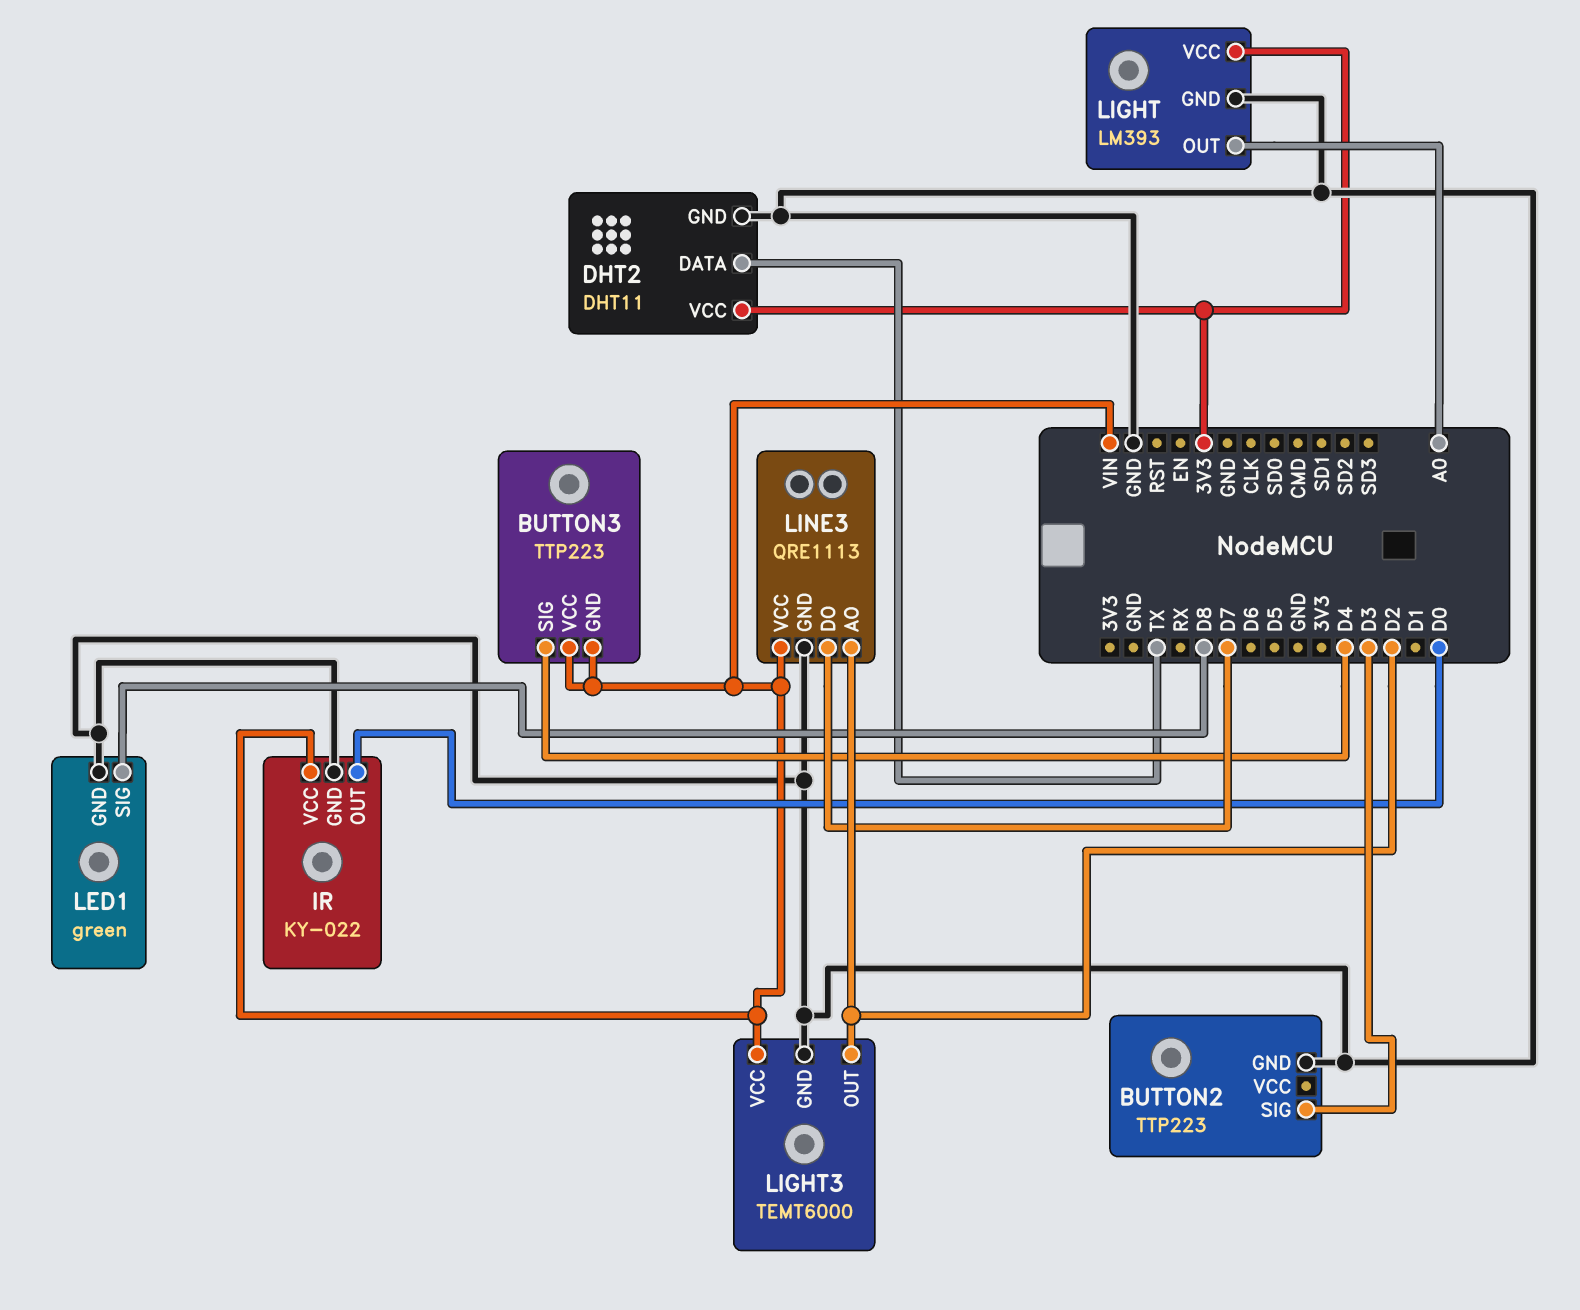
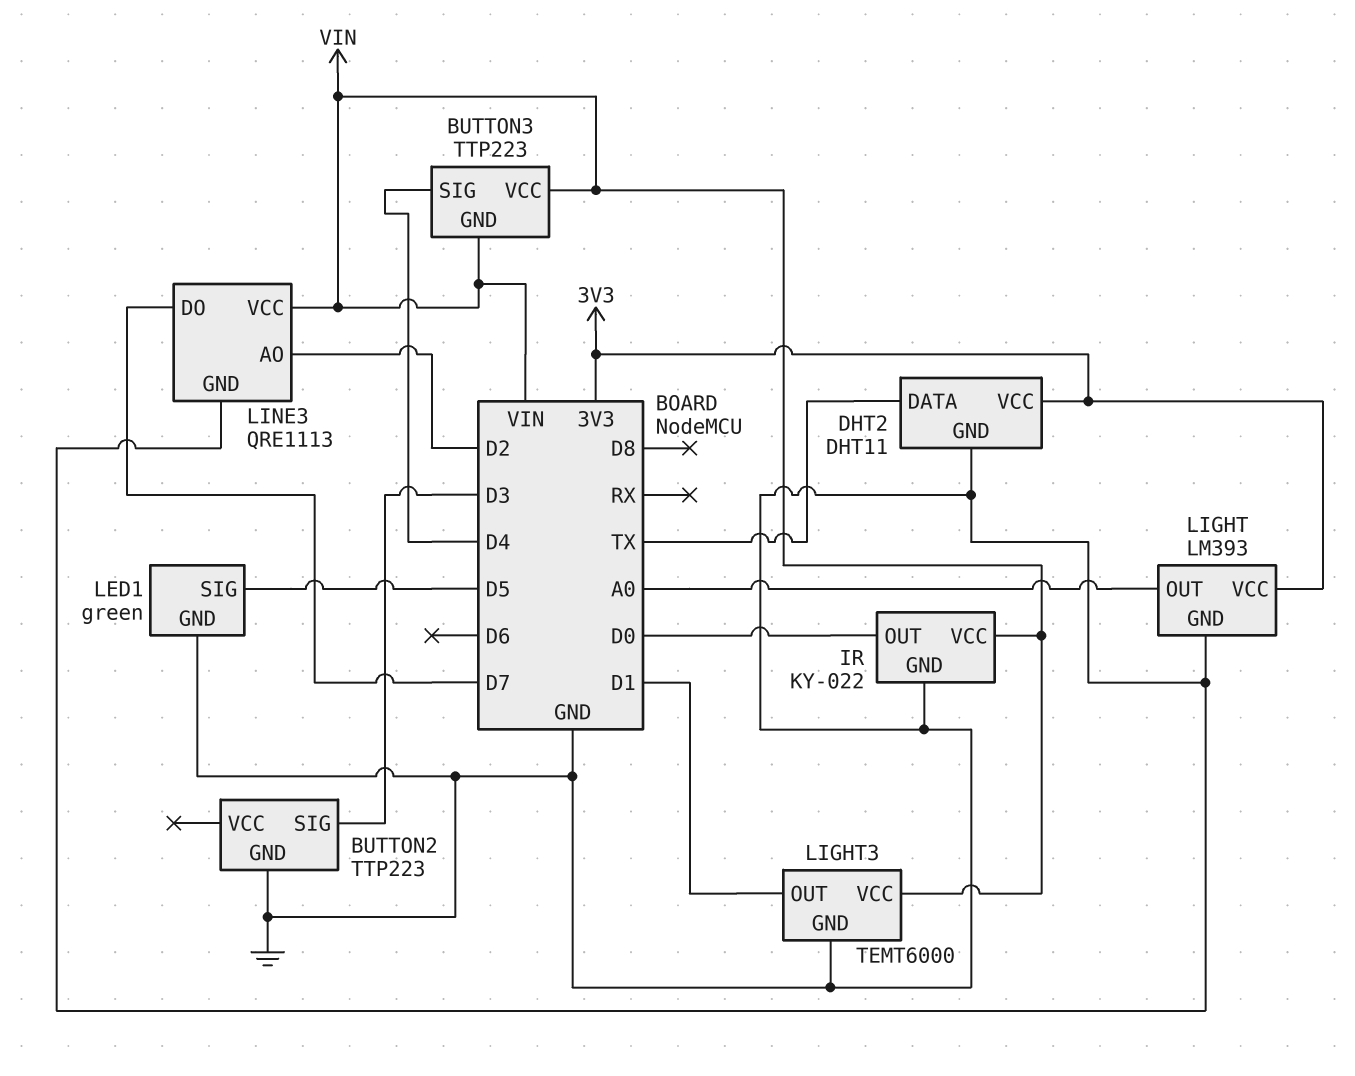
LED1 pin SIG: D8 -> D5
LIGHT3 pin OUT: D2 -> D1

